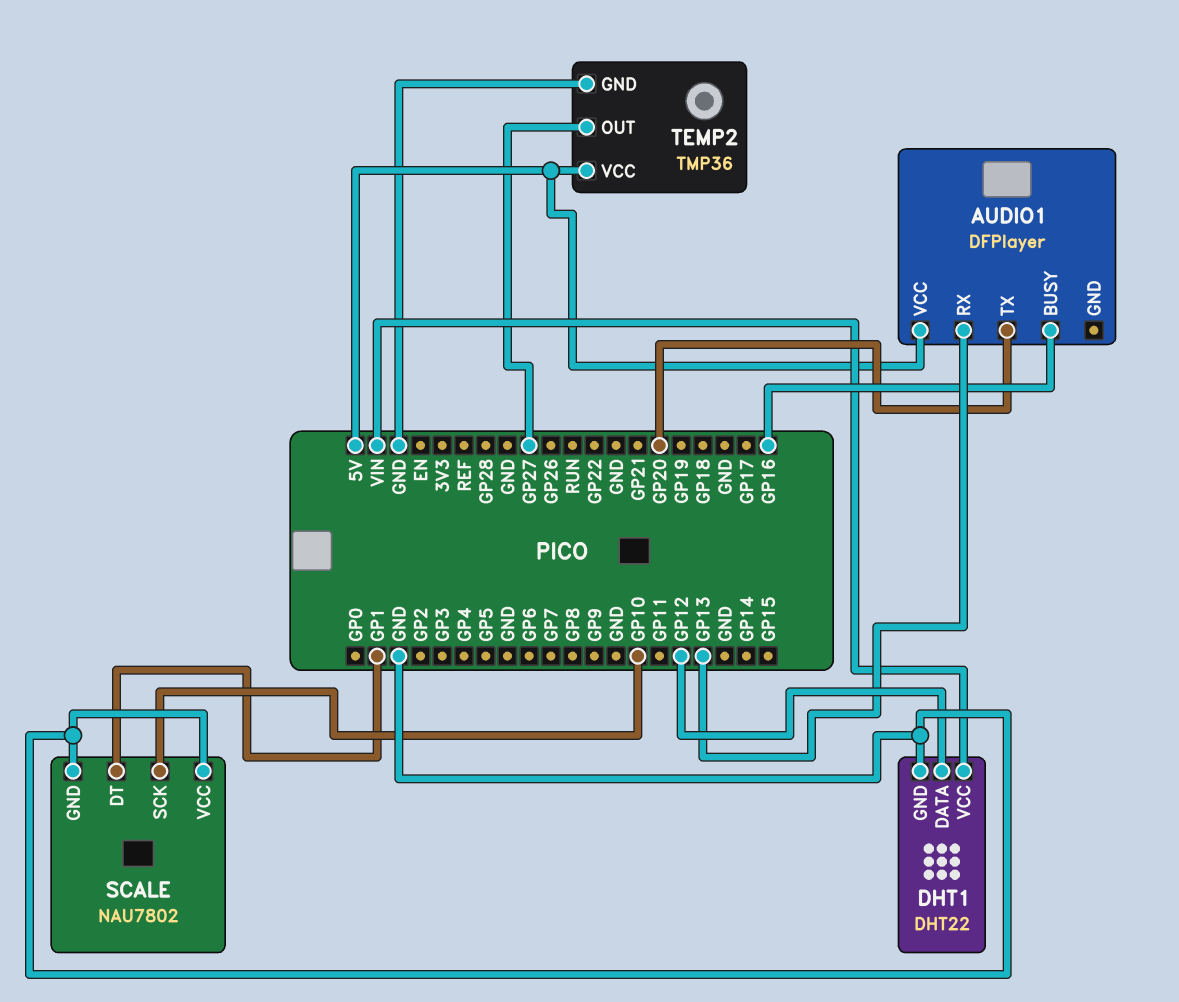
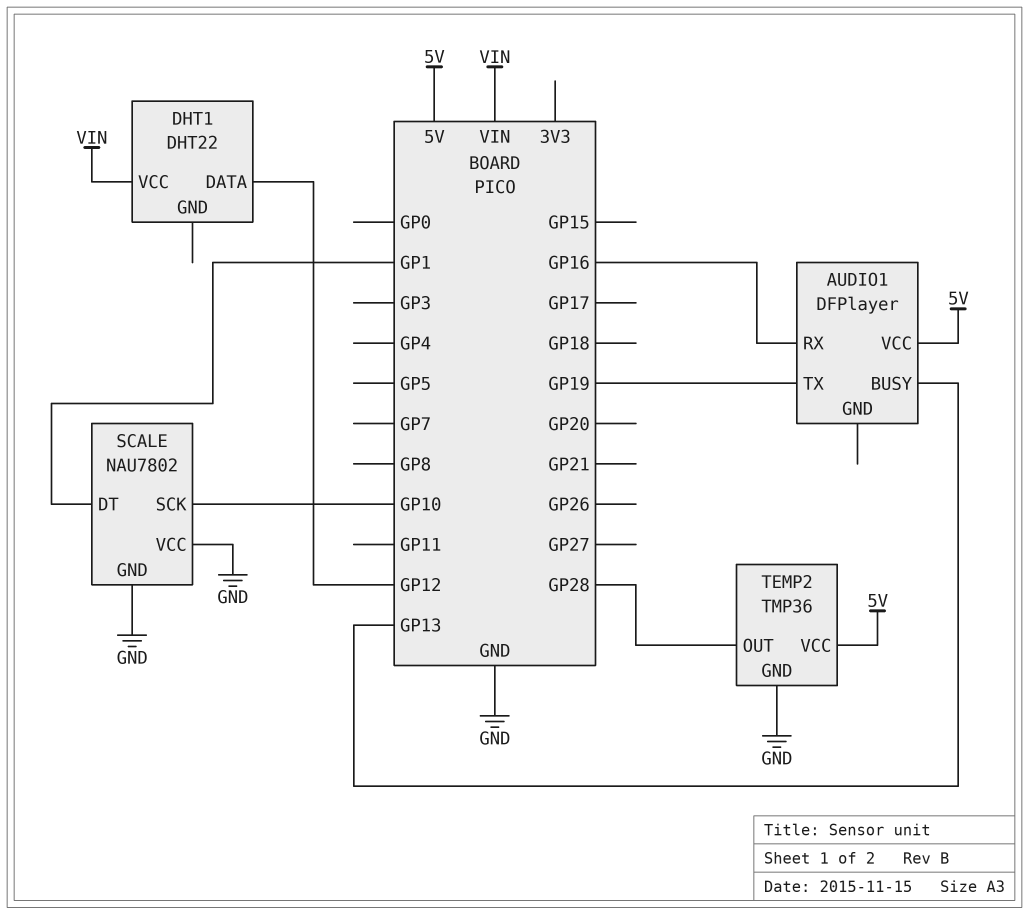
AUDIO1 pin BUSY: GP16 -> GP13
AUDIO1 pin RX: GP13 -> GP16
AUDIO1 pin TX: GP20 -> GP19
DHT1 pin GND: GND -> none
TEMP2 pin OUT: GP27 -> GP28

